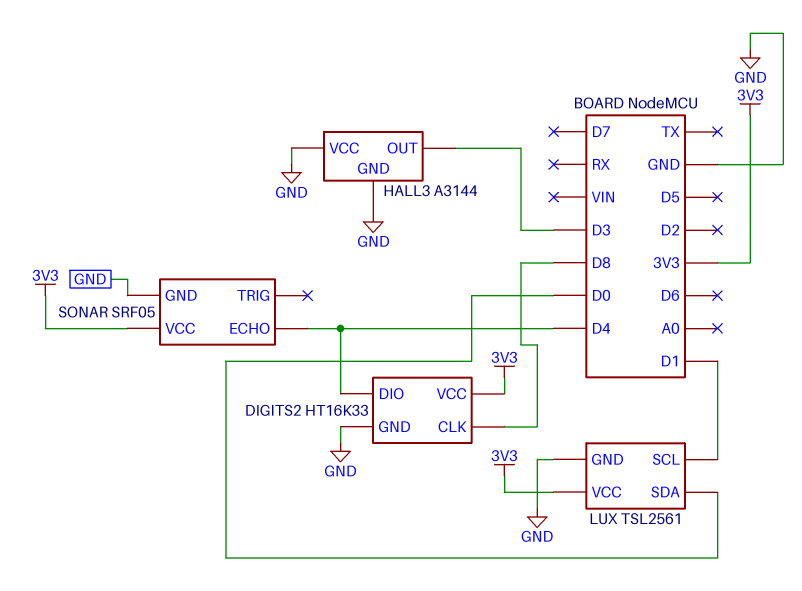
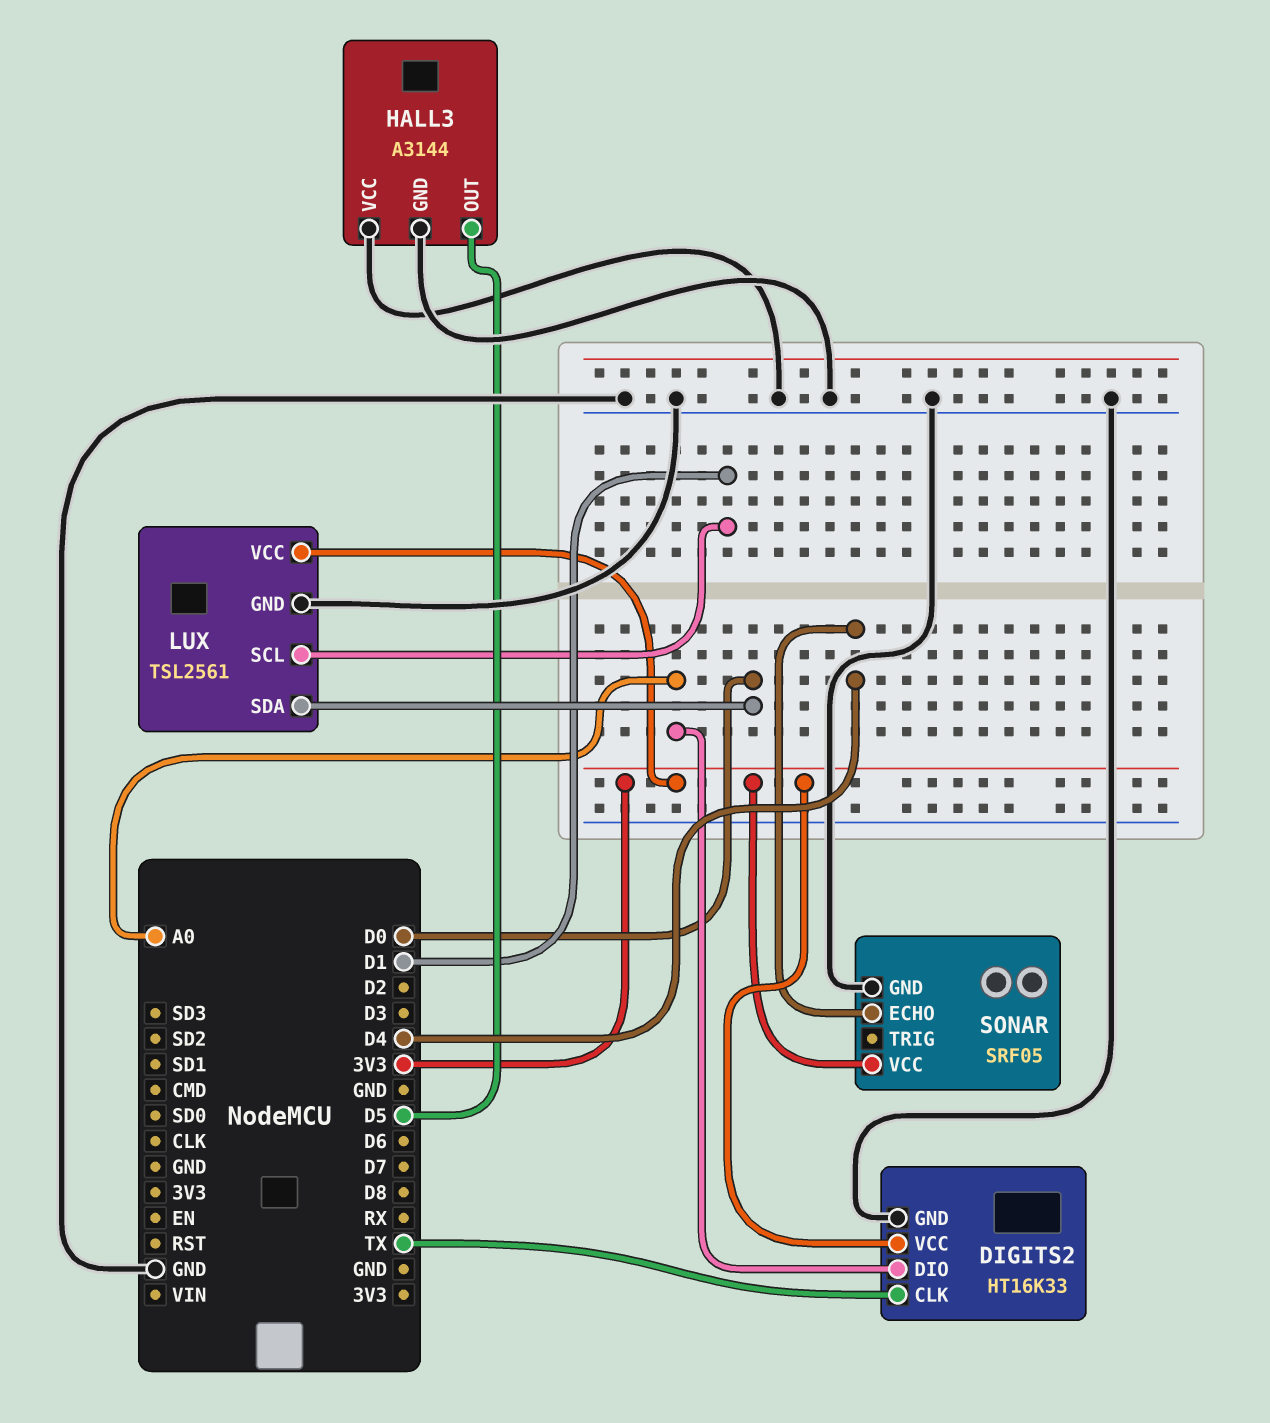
DIGITS2 pin CLK: D8 -> TX
DIGITS2 pin DIO: D4 -> A0
HALL3 pin OUT: D3 -> D5

